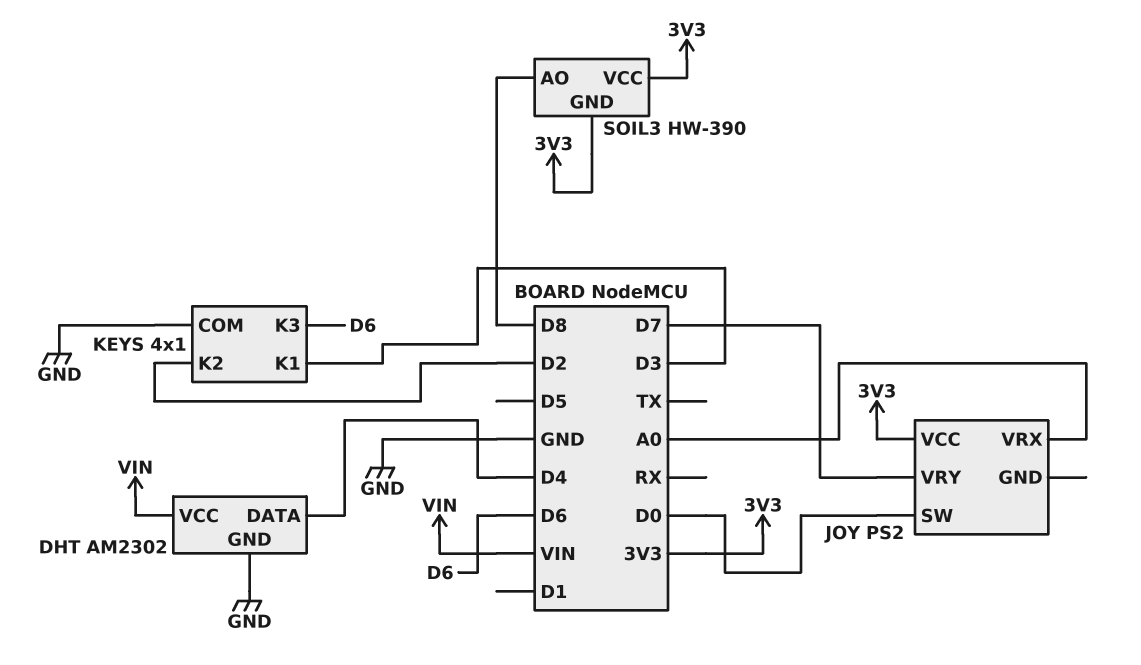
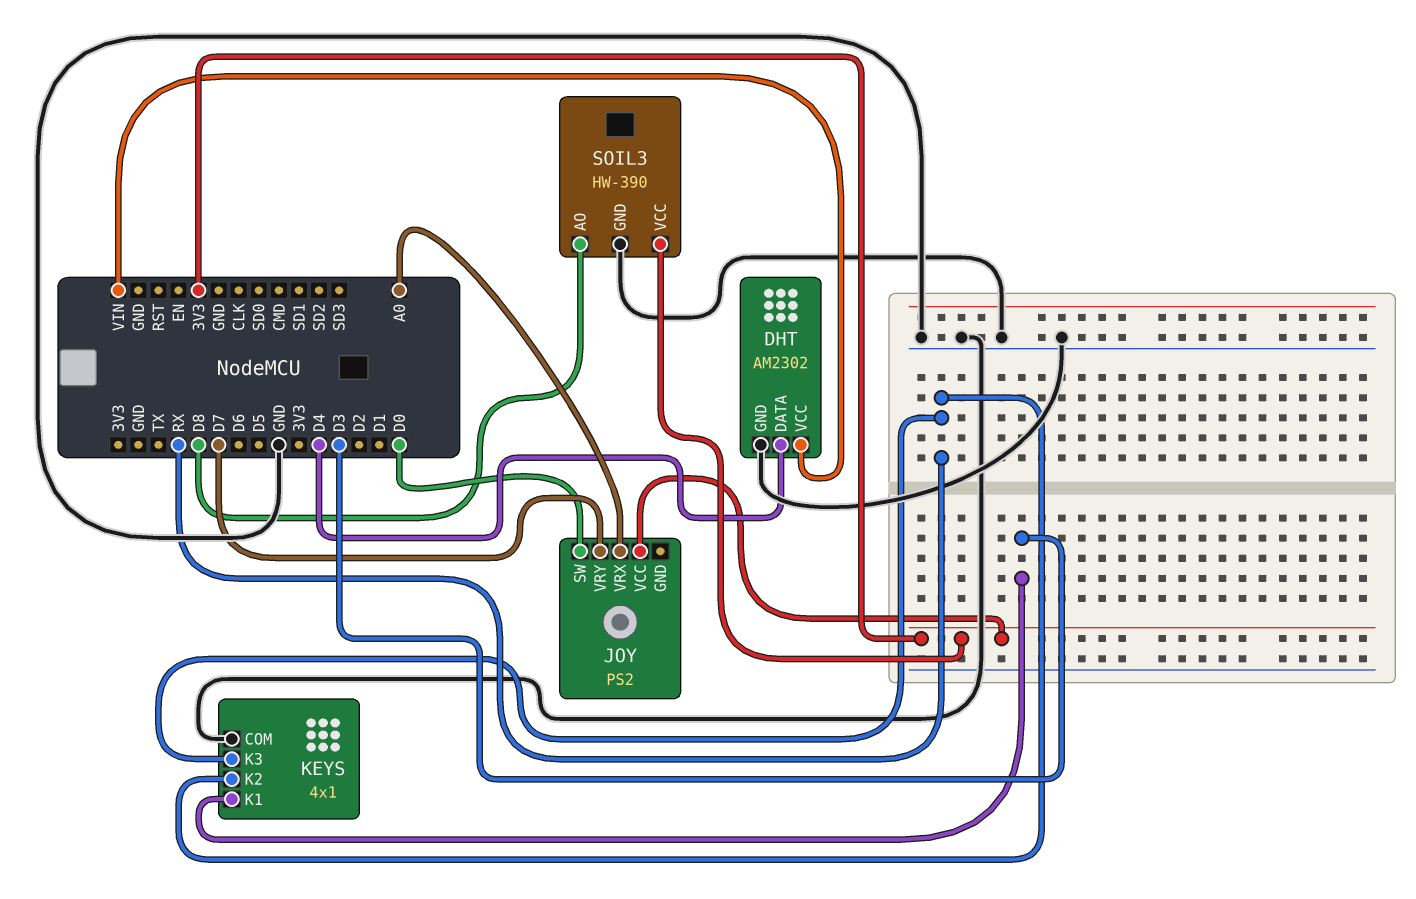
KEYS pin K2: D2 -> RX
KEYS pin K3: D6 -> RX
SOIL3 pin GND: 3V3 -> GND

